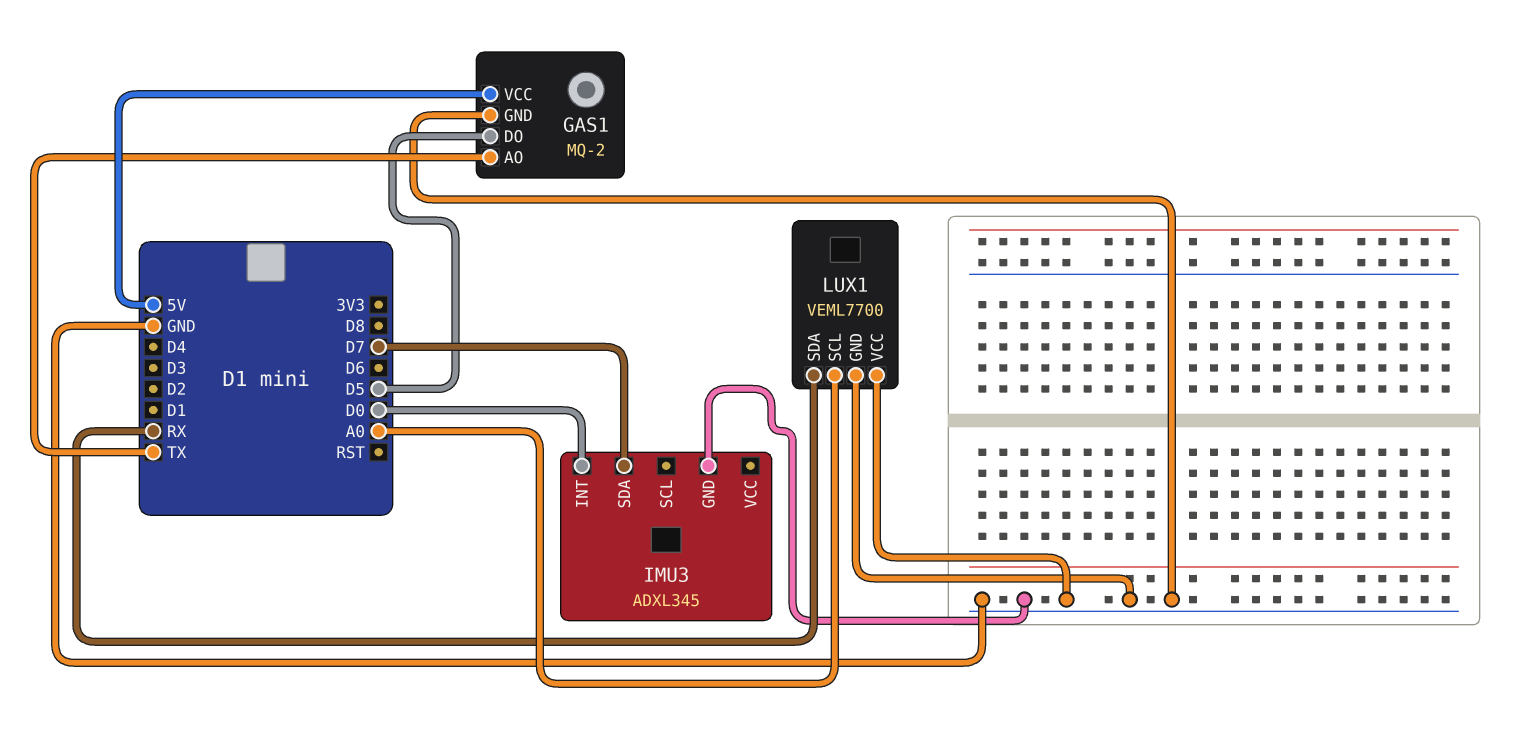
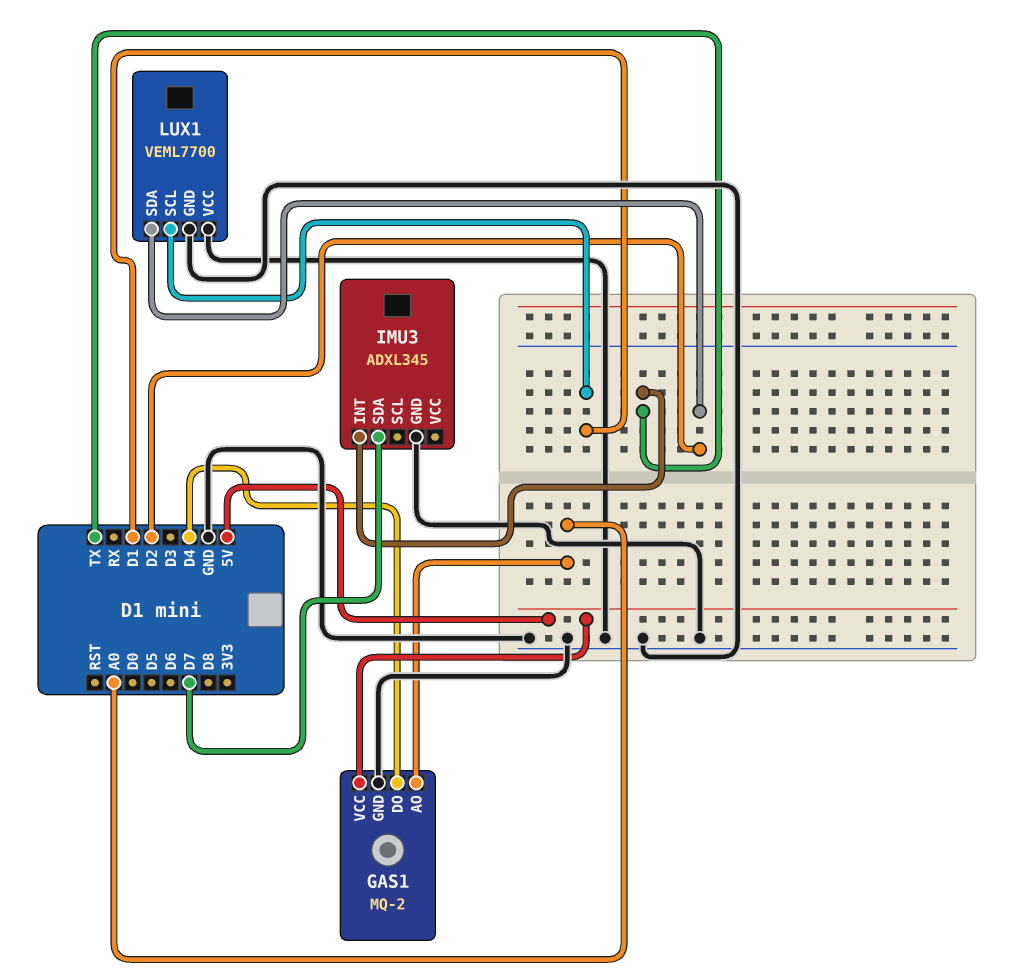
GAS1 pin AO: TX -> A0
GAS1 pin DO: D5 -> D4
IMU3 pin INT: D0 -> TX
LUX1 pin SCL: A0 -> D1
LUX1 pin SDA: RX -> D2

